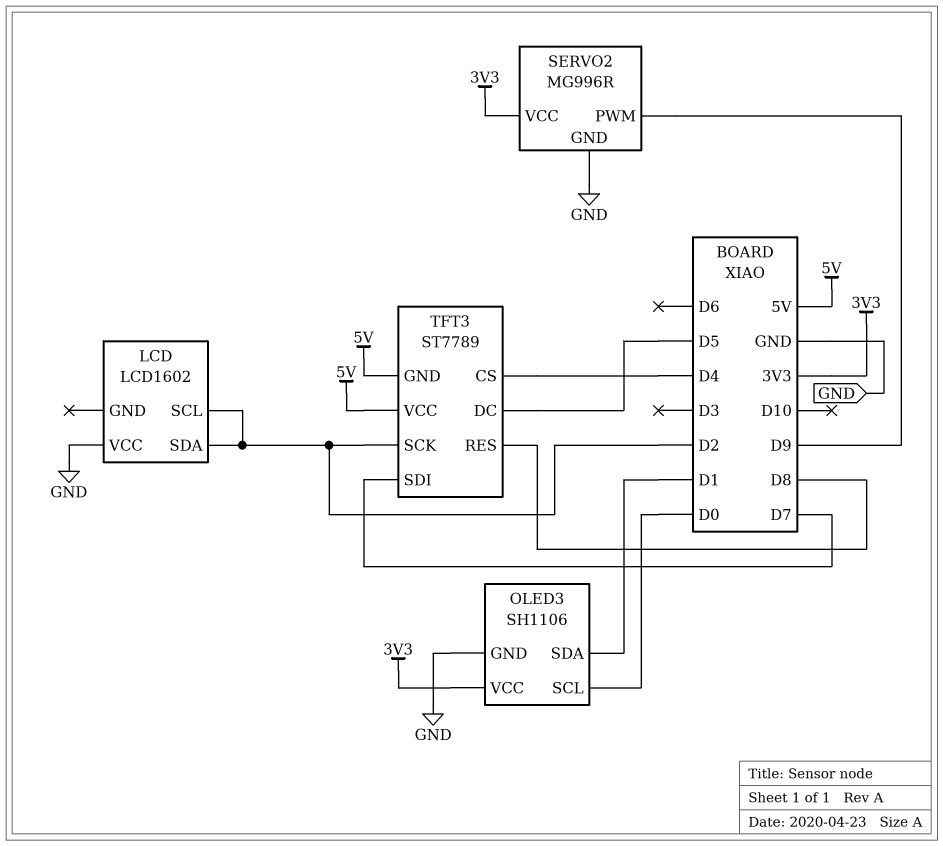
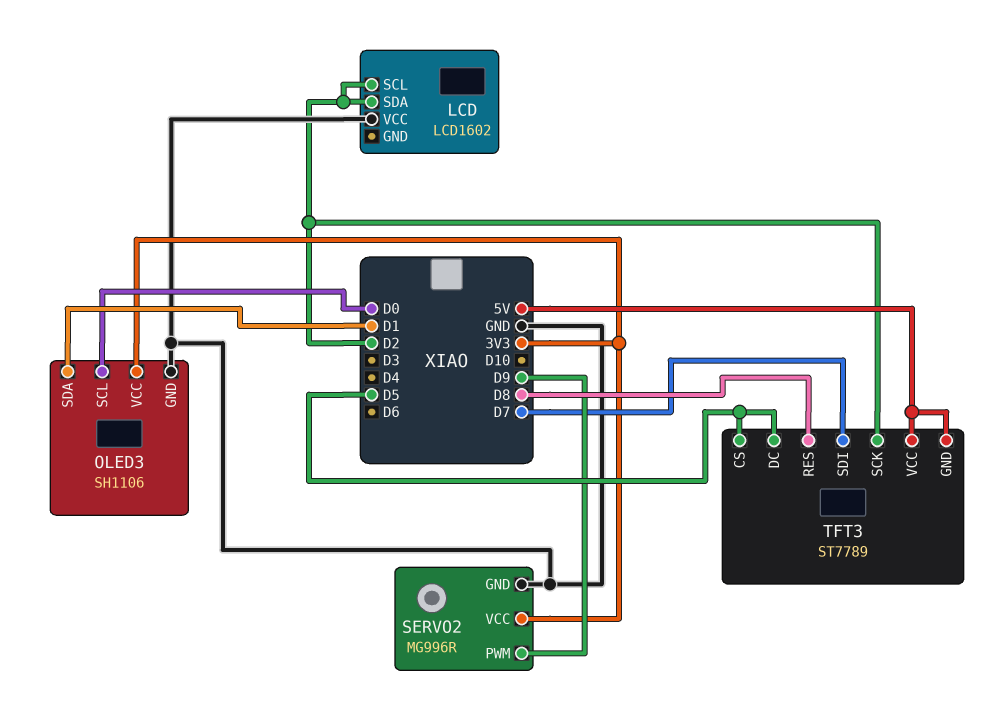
TFT3 pin CS: D4 -> D5

